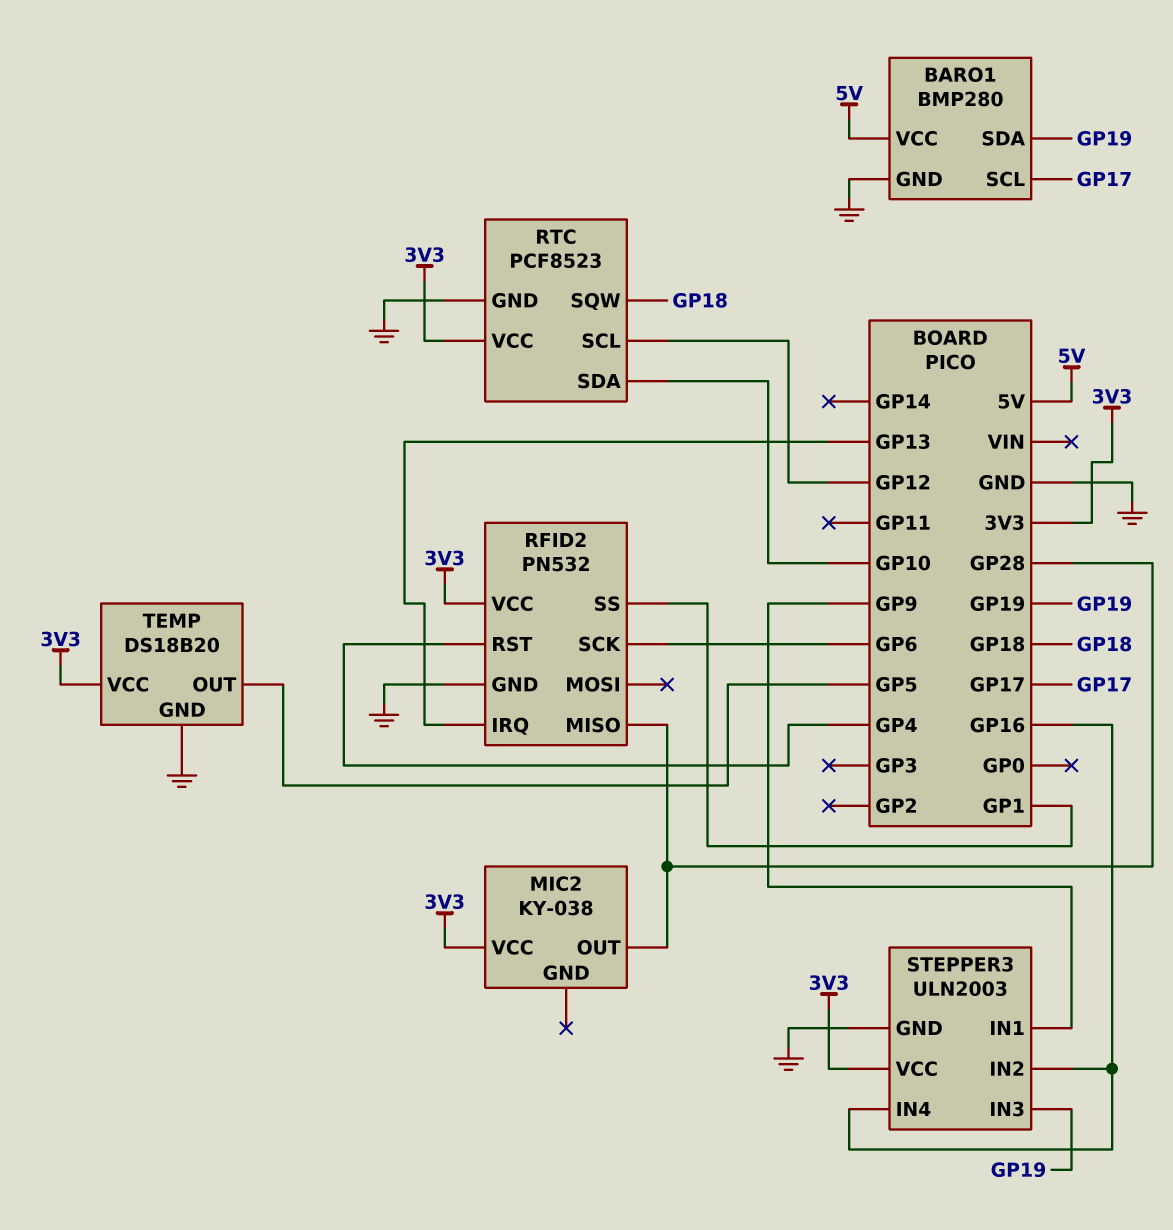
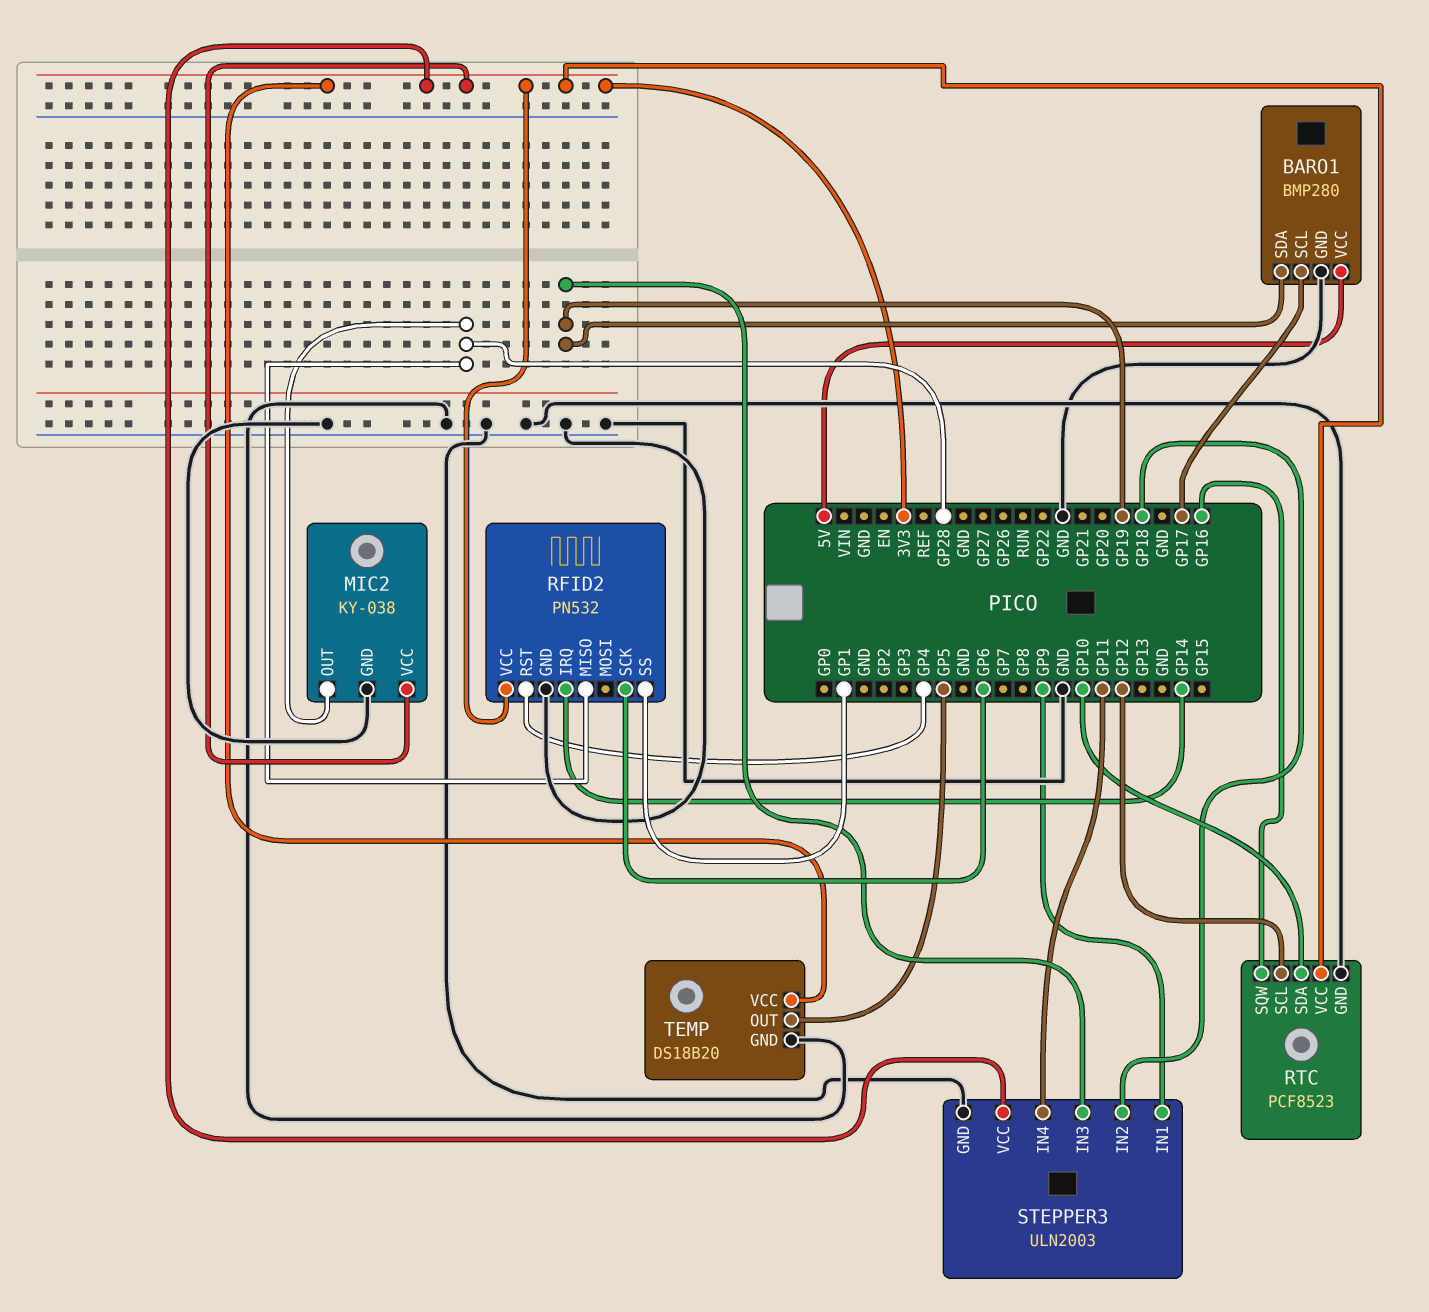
MIC2 pin GND: none -> GND
RFID2 pin IRQ: GP13 -> GP14
RTC pin SQW: GP18 -> GP16
STEPPER3 pin IN2: GP16 -> GP18
STEPPER3 pin IN4: GP16 -> GP11

